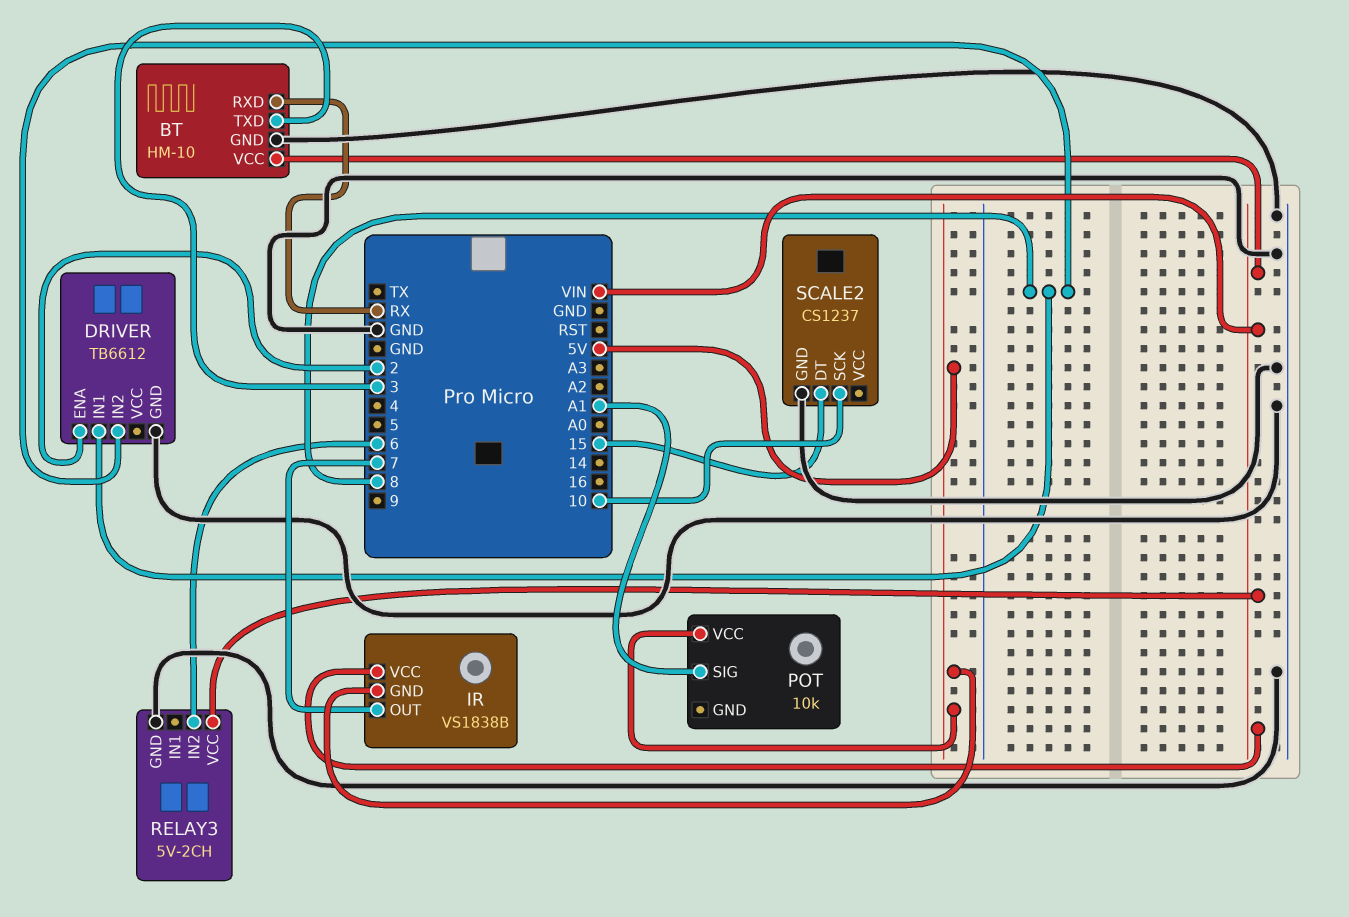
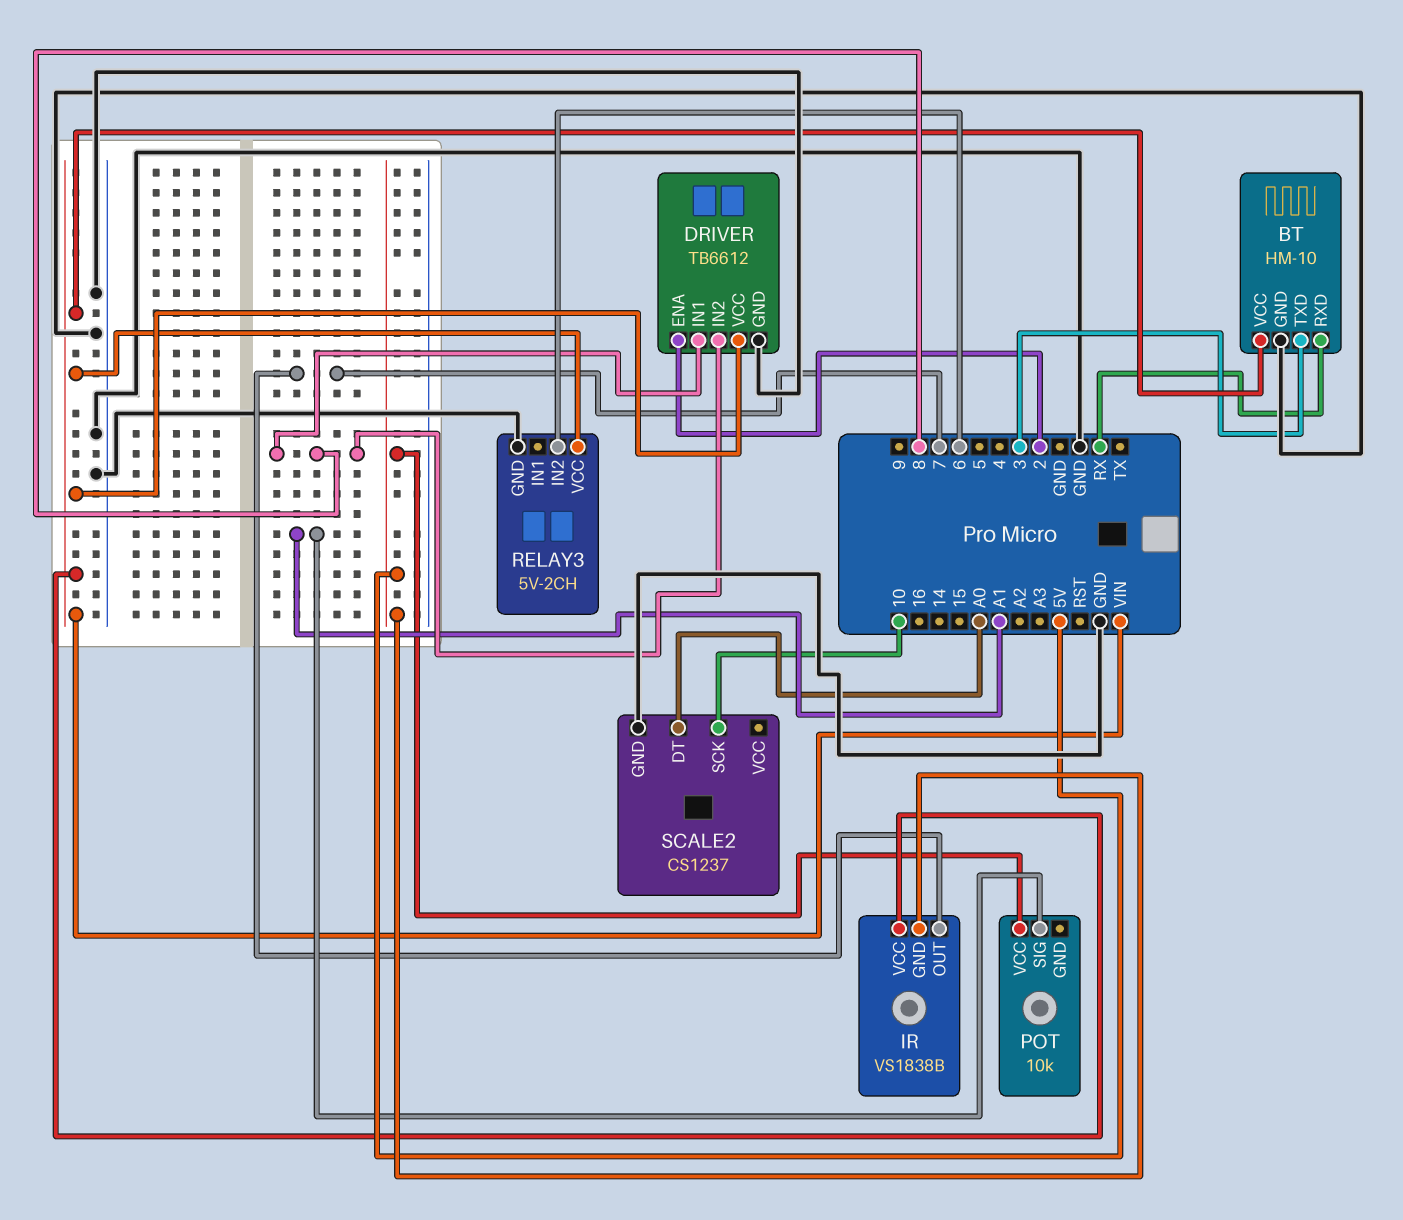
DRIVER pin VCC: none -> VIN
SCALE2 pin DT: 15 -> A0

